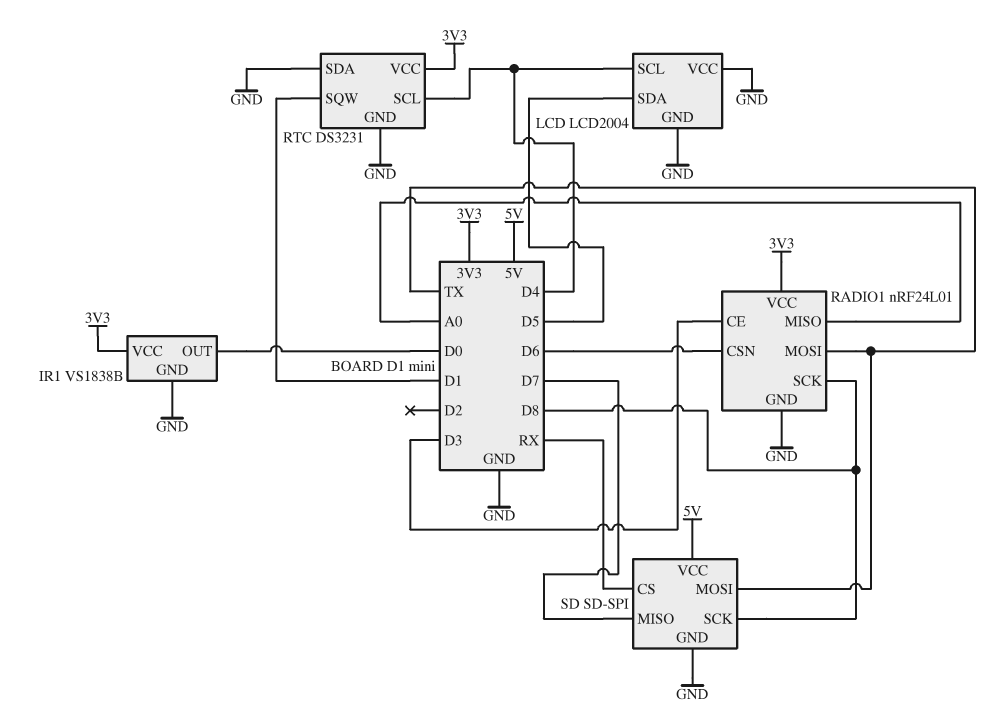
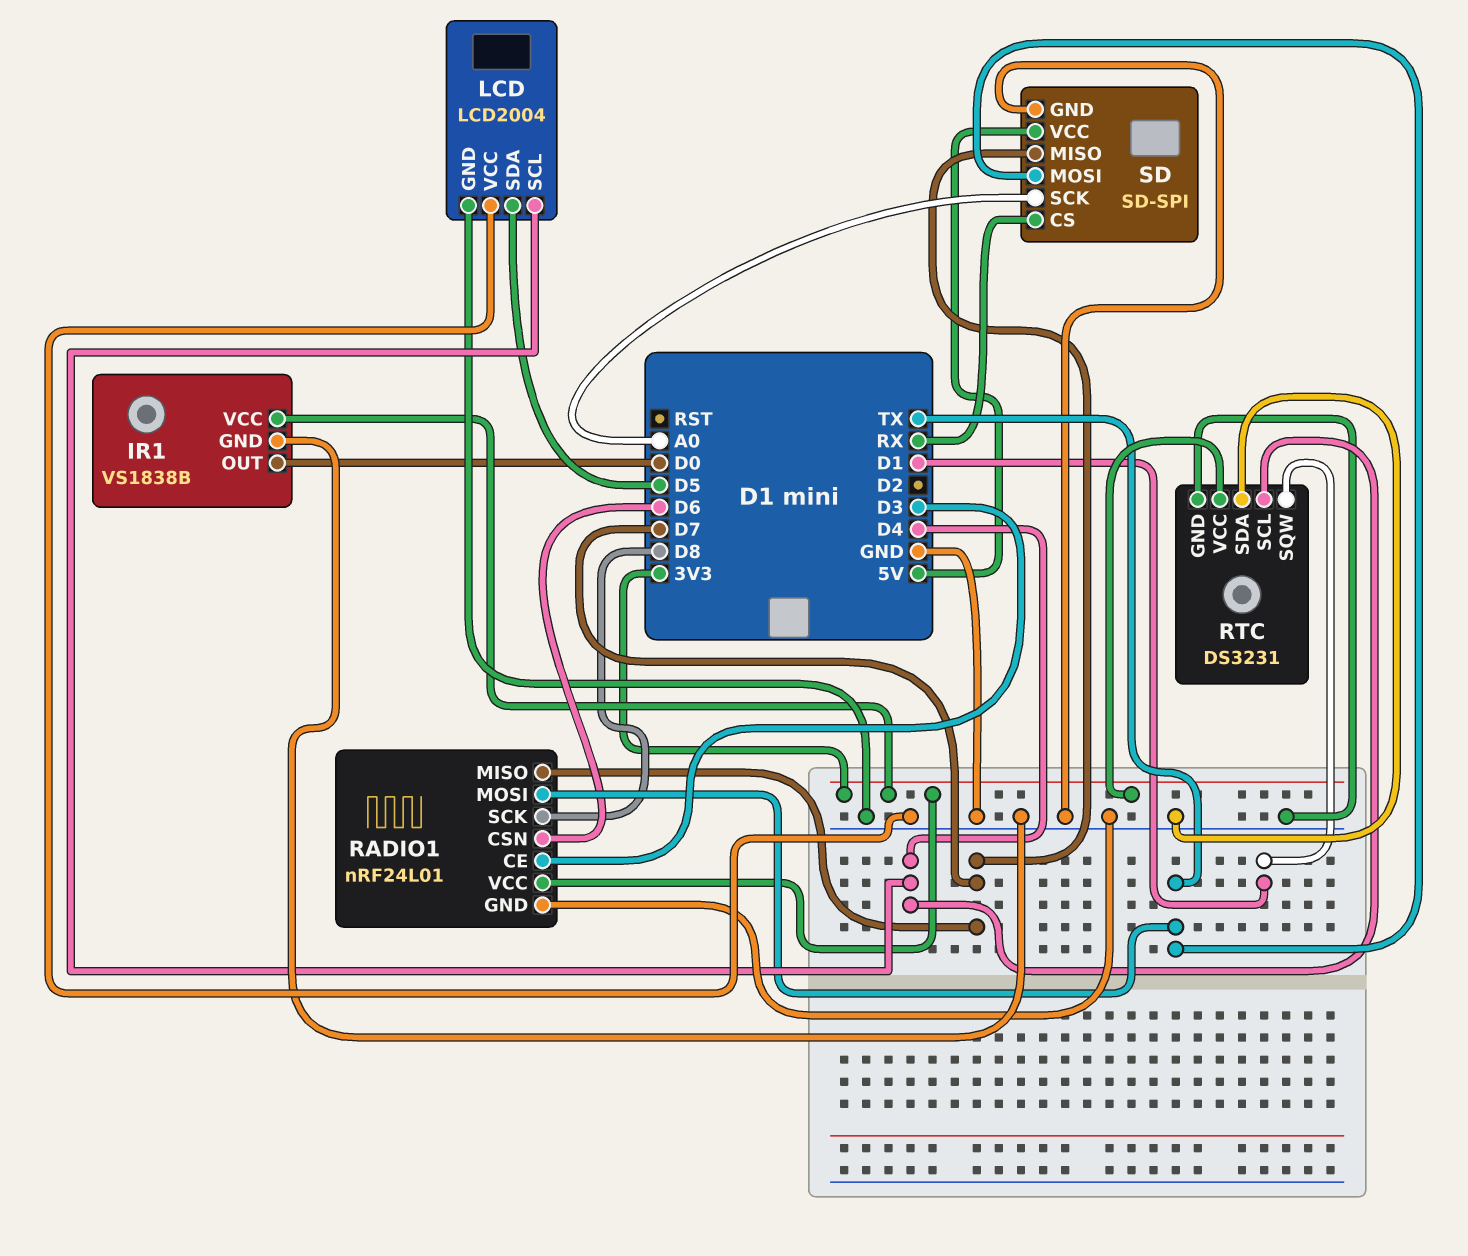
RADIO1 pin MISO: A0 -> D7
SD pin SCK: D8 -> A0

